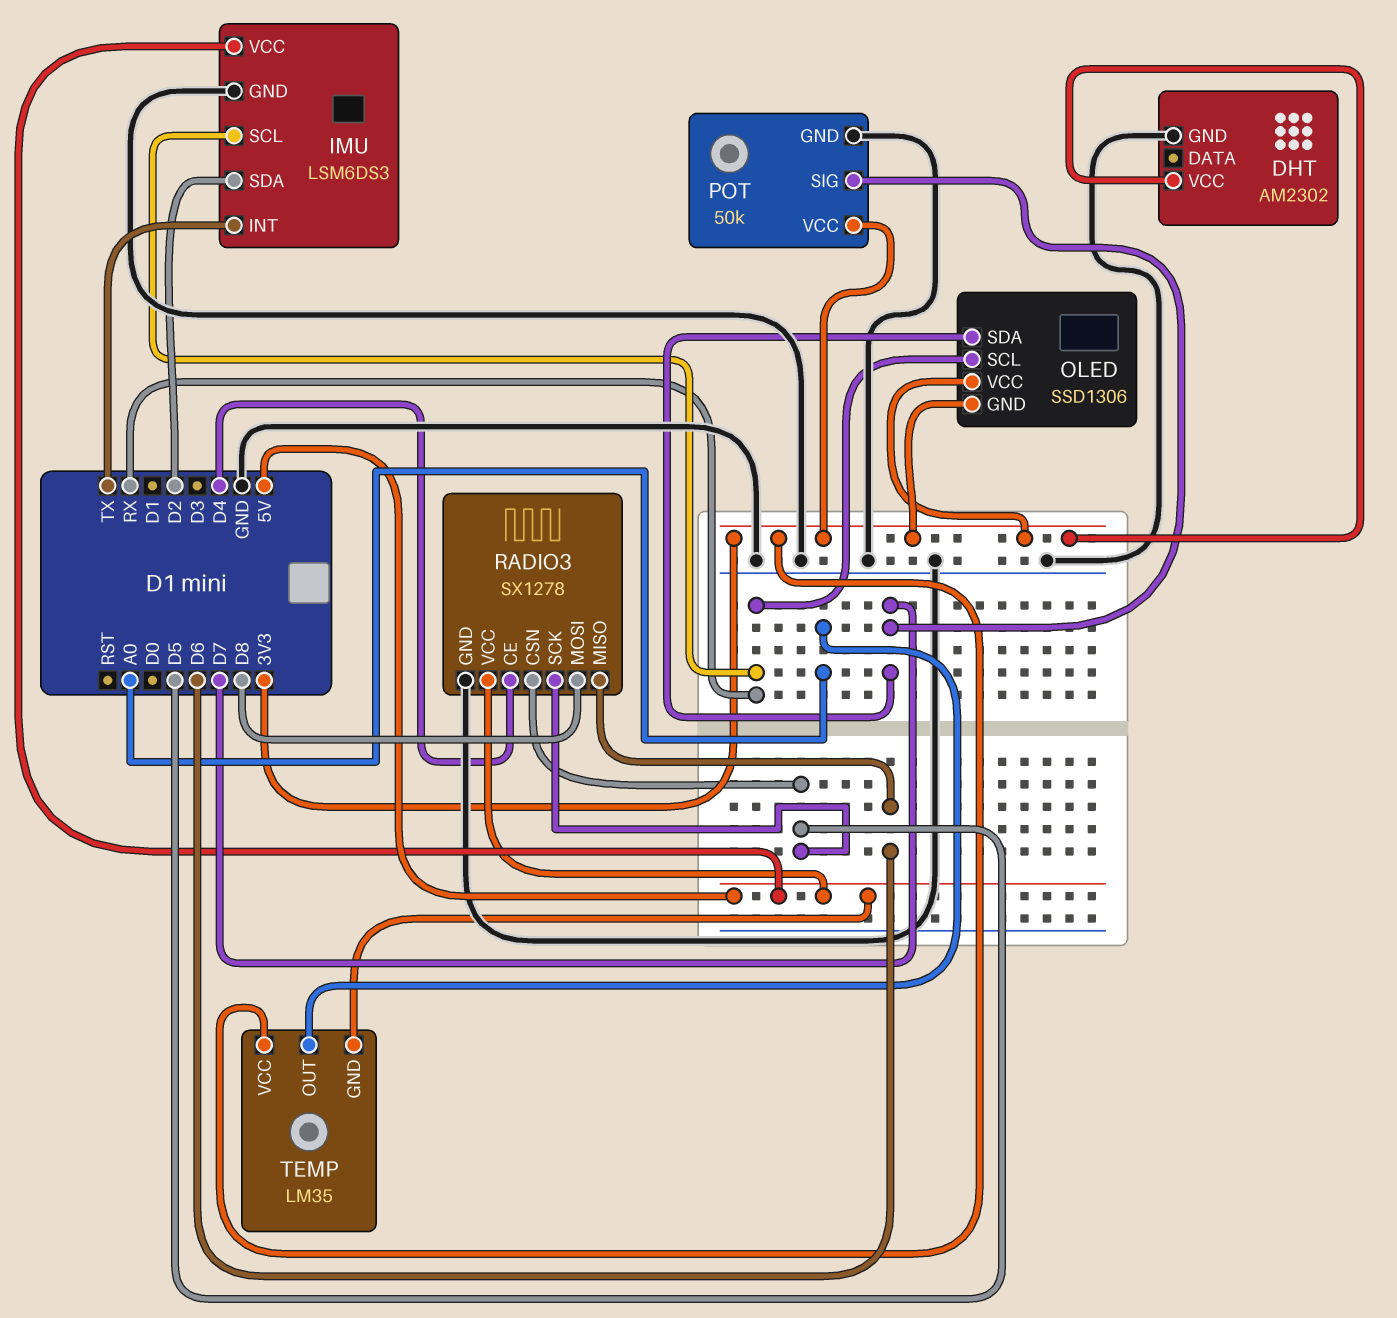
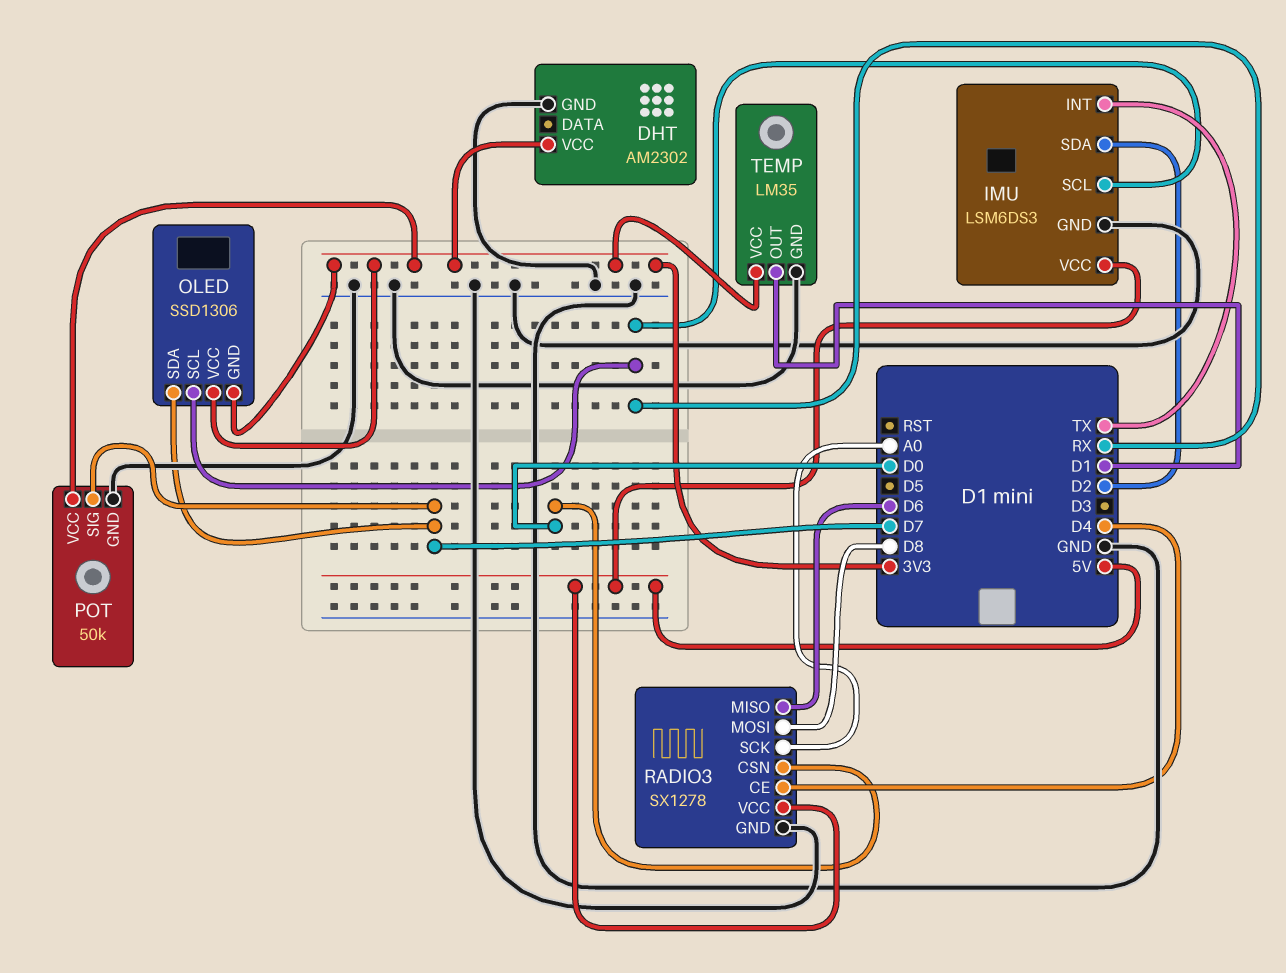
RADIO3 pin CSN: D5 -> D0
RADIO3 pin SCK: D5 -> A0
TEMP pin GND: 5V -> GND
TEMP pin OUT: A0 -> D1

